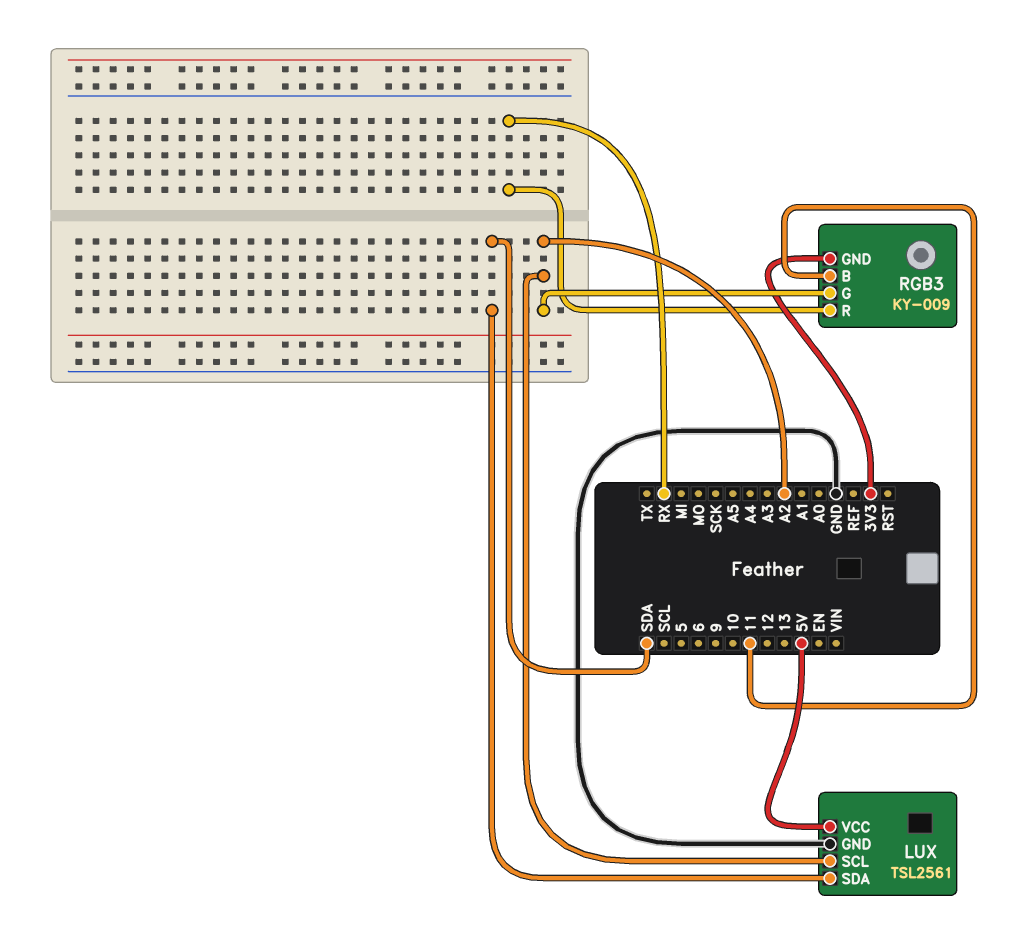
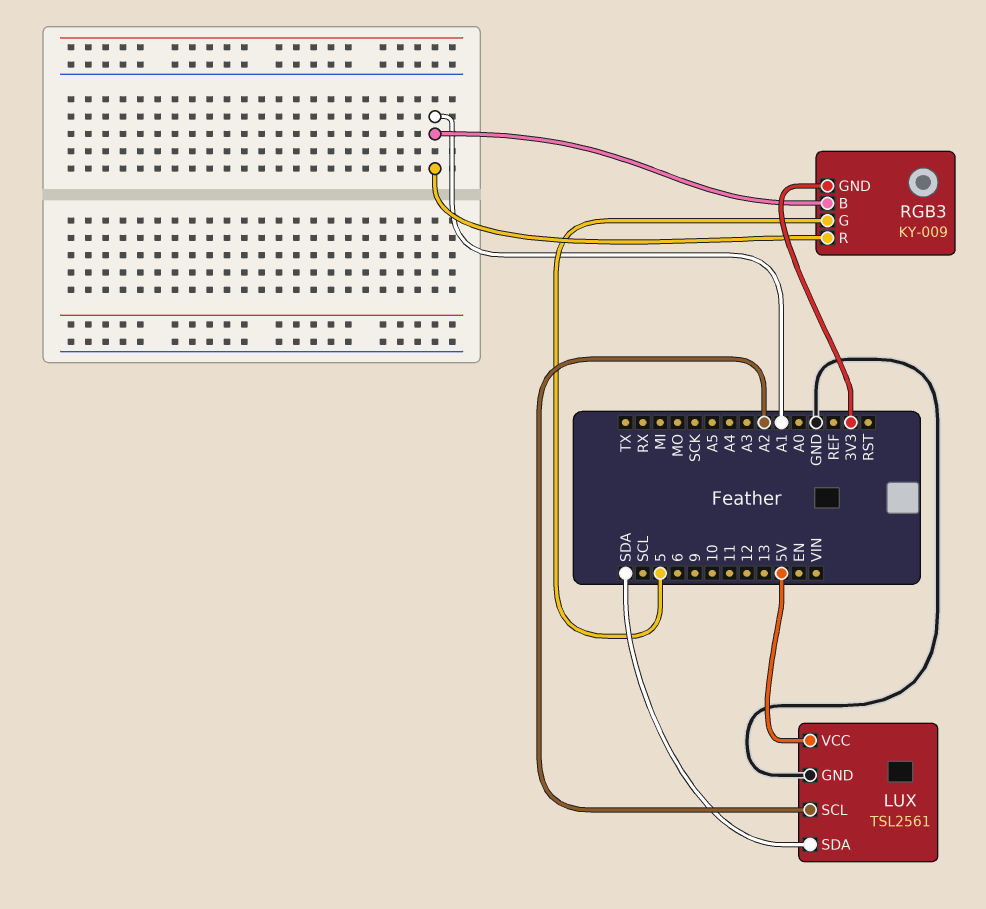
RGB3 pin B: 11 -> A1
RGB3 pin G: A2 -> 5
RGB3 pin R: RX -> A1

